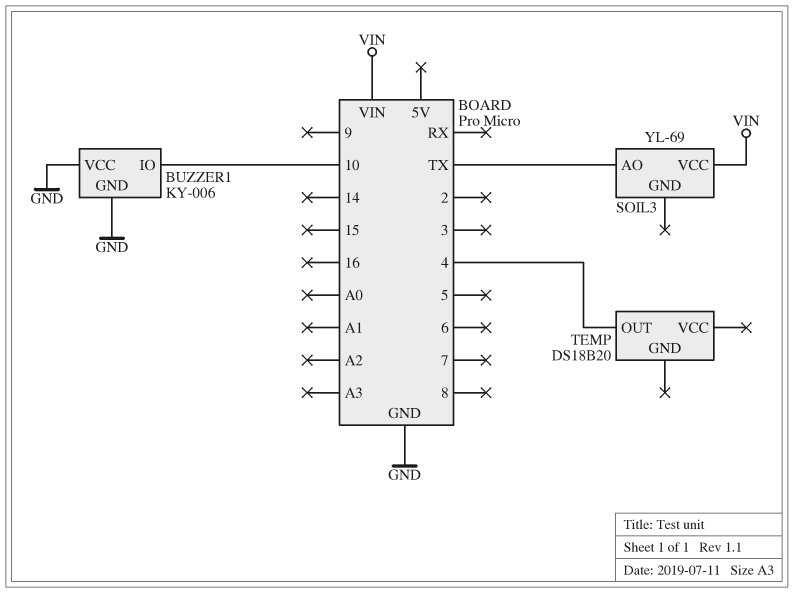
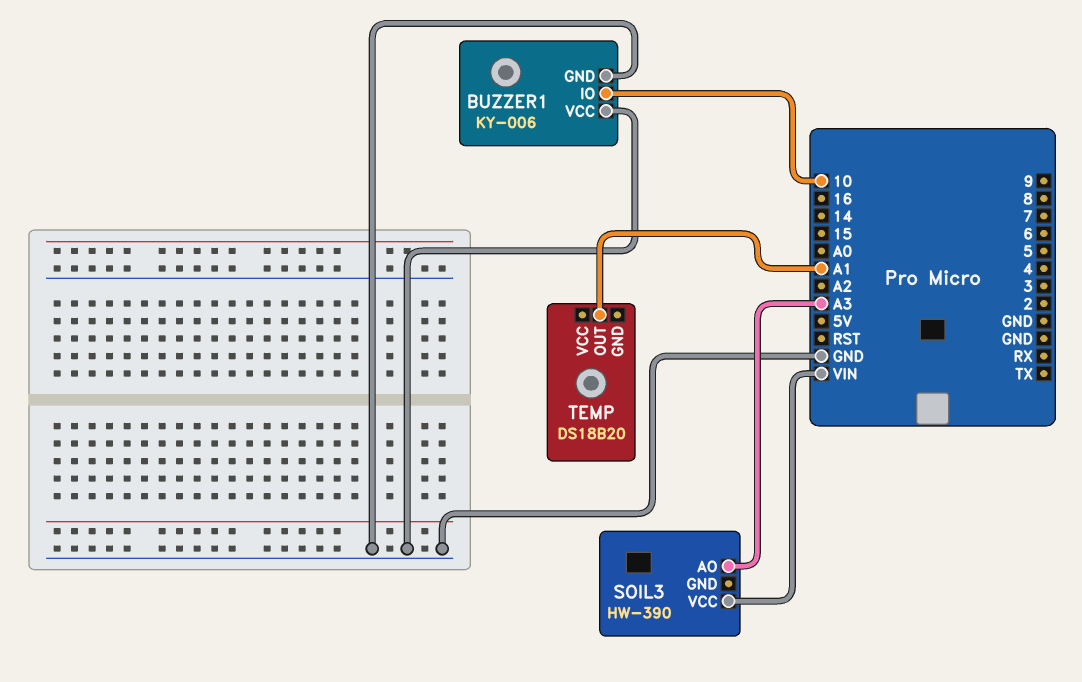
SOIL3: YL-69 -> HW-390
SOIL3 pin AO: TX -> A3
TEMP pin OUT: 4 -> A1

